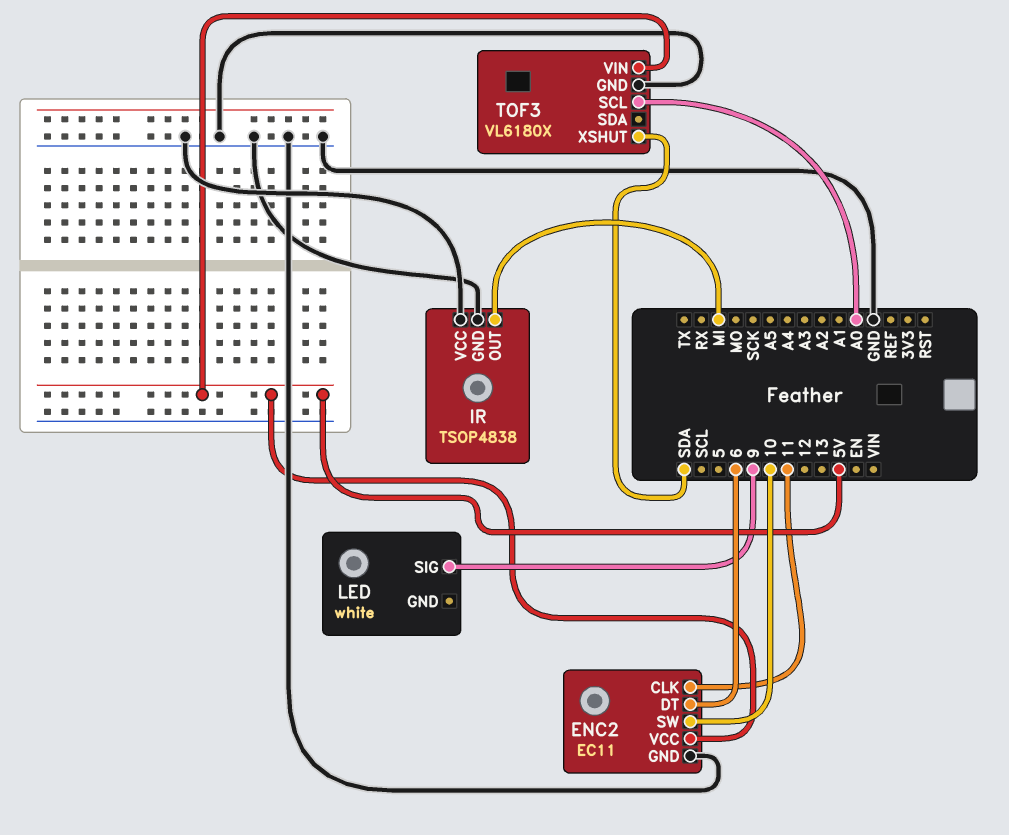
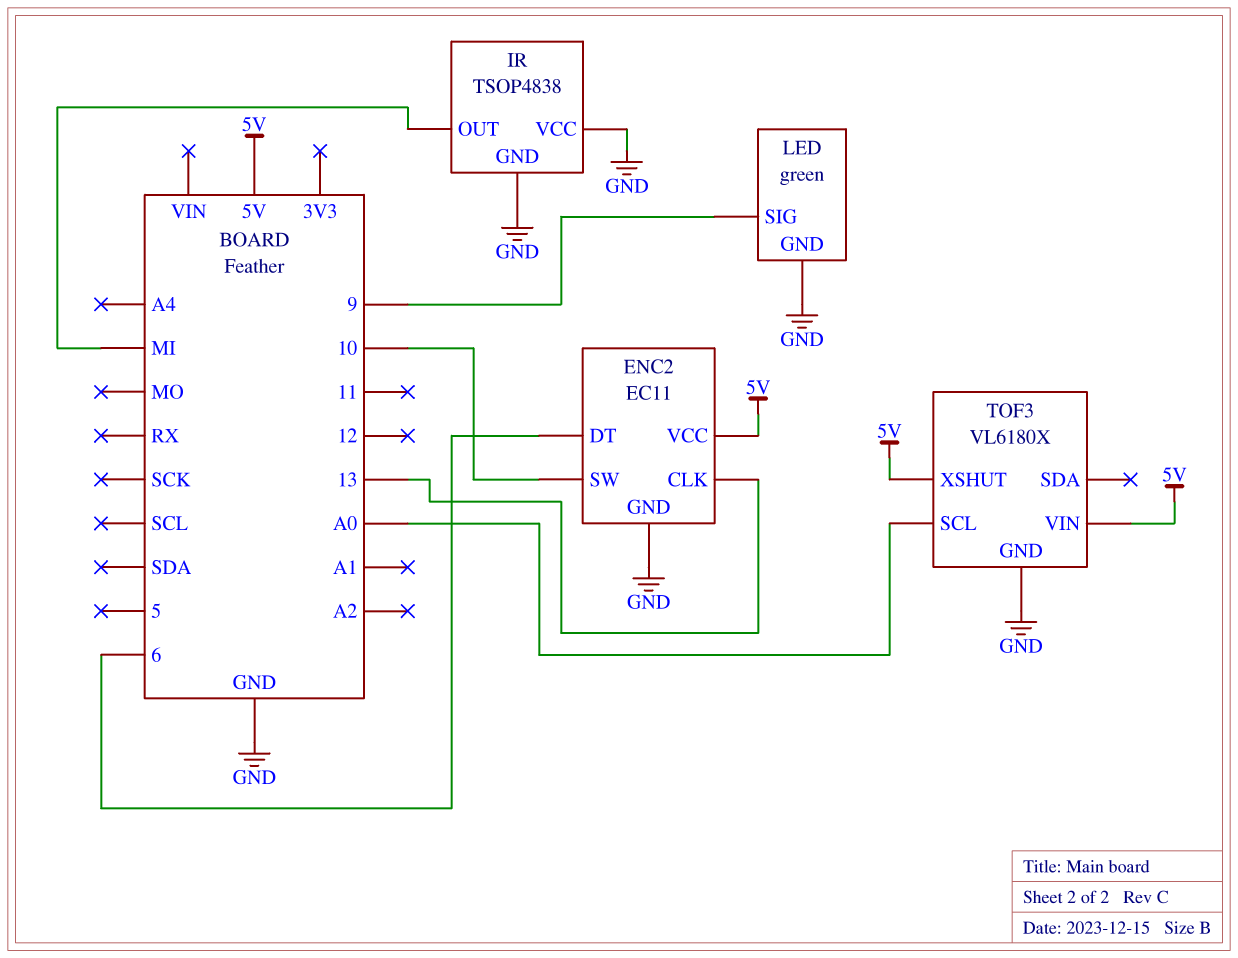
ENC2 pin CLK: 11 -> 13
LED: white -> green
LED pin GND: none -> GND
TOF3 pin XSHUT: SDA -> 5V

